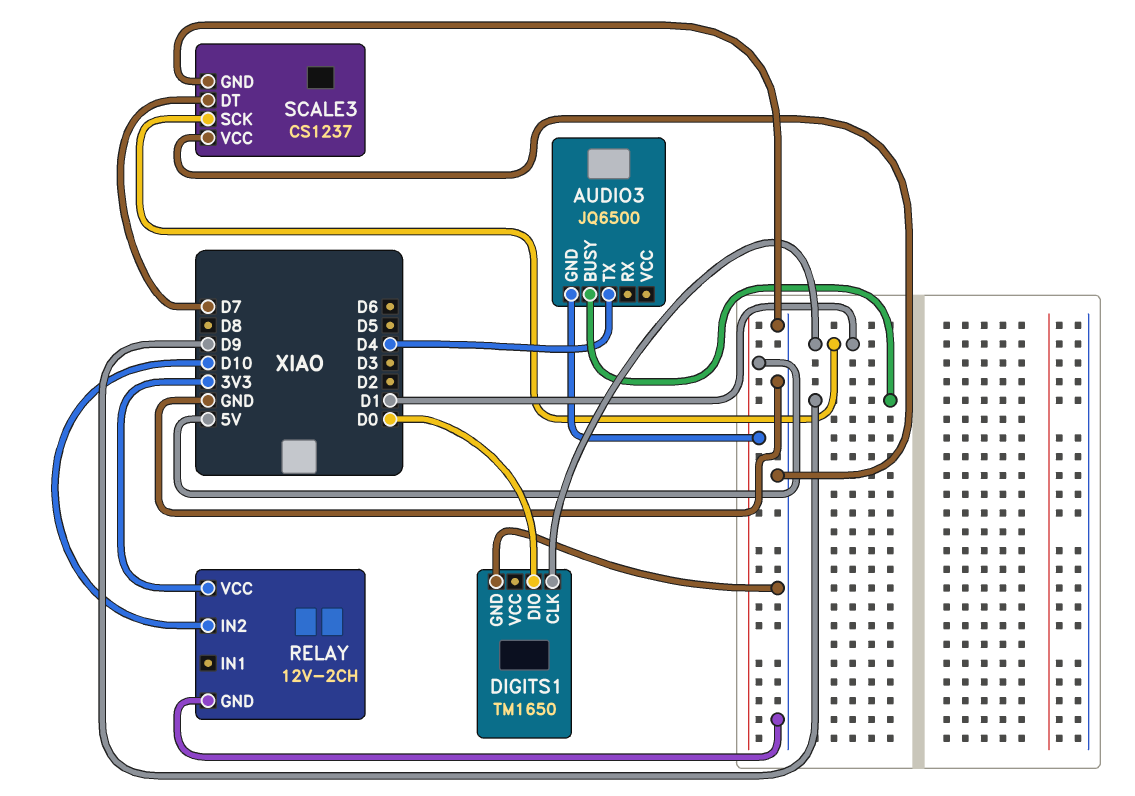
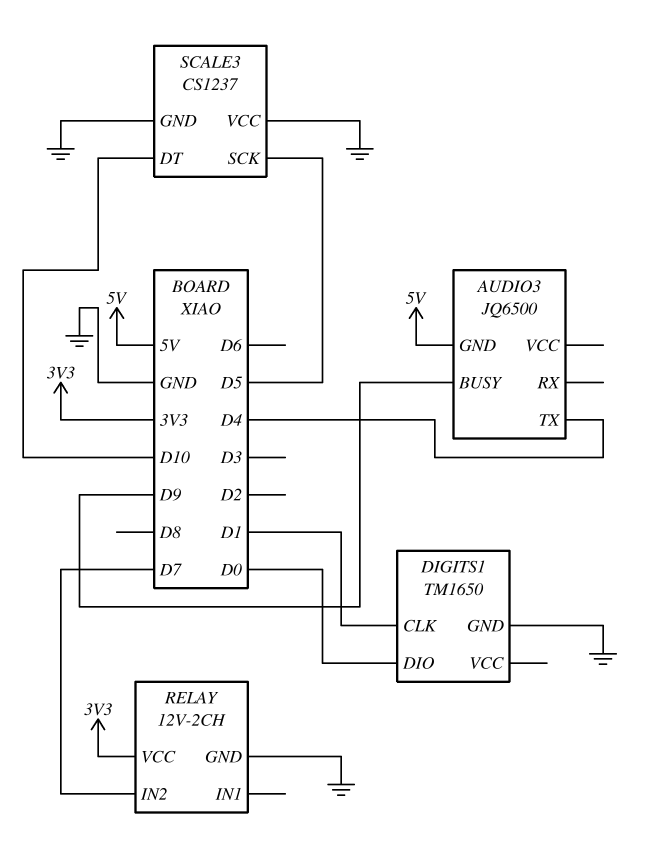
RELAY pin IN2: D10 -> D7
SCALE3 pin DT: D7 -> D10
SCALE3 pin SCK: D1 -> D5

